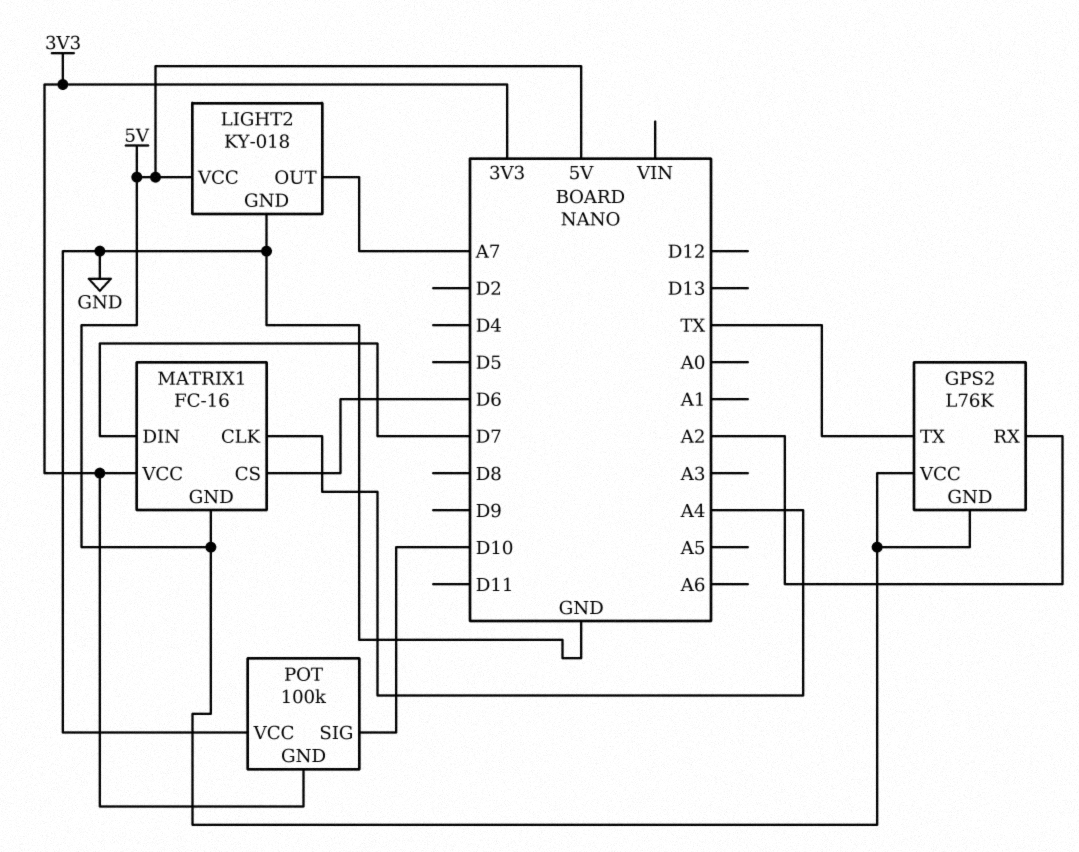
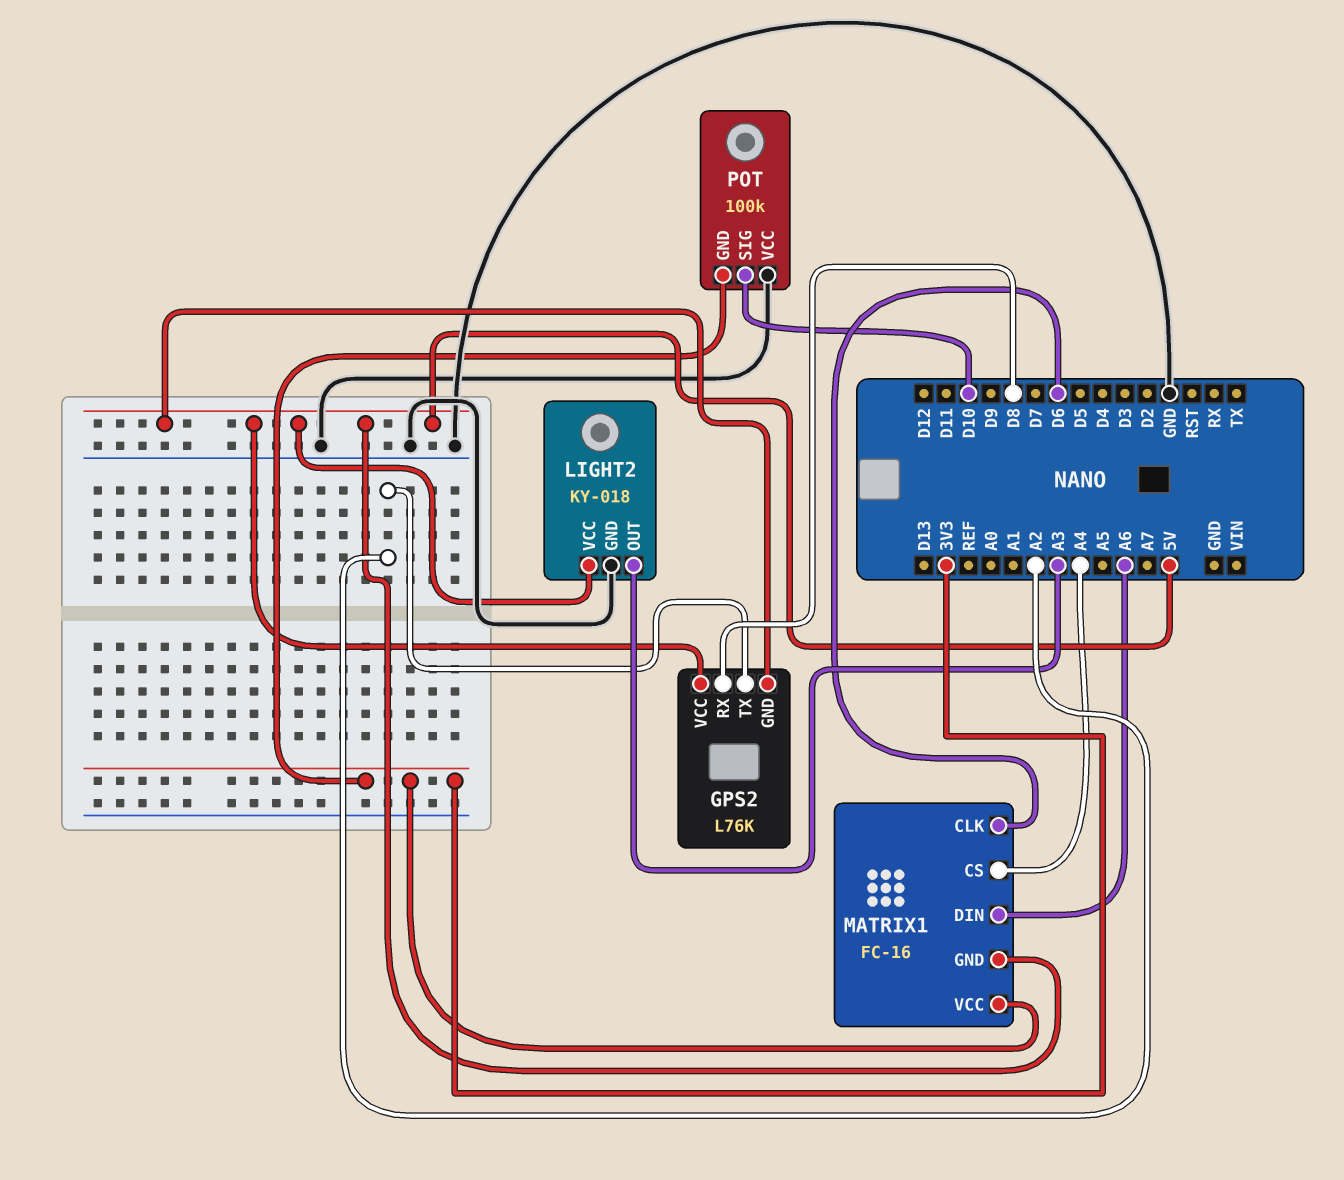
GPS2 pin RX: A2 -> D8
GPS2 pin TX: TX -> A2
LIGHT2 pin OUT: A7 -> A3
MATRIX1 pin CLK: A4 -> D6
MATRIX1 pin CS: D6 -> A4
MATRIX1 pin DIN: D7 -> A6

